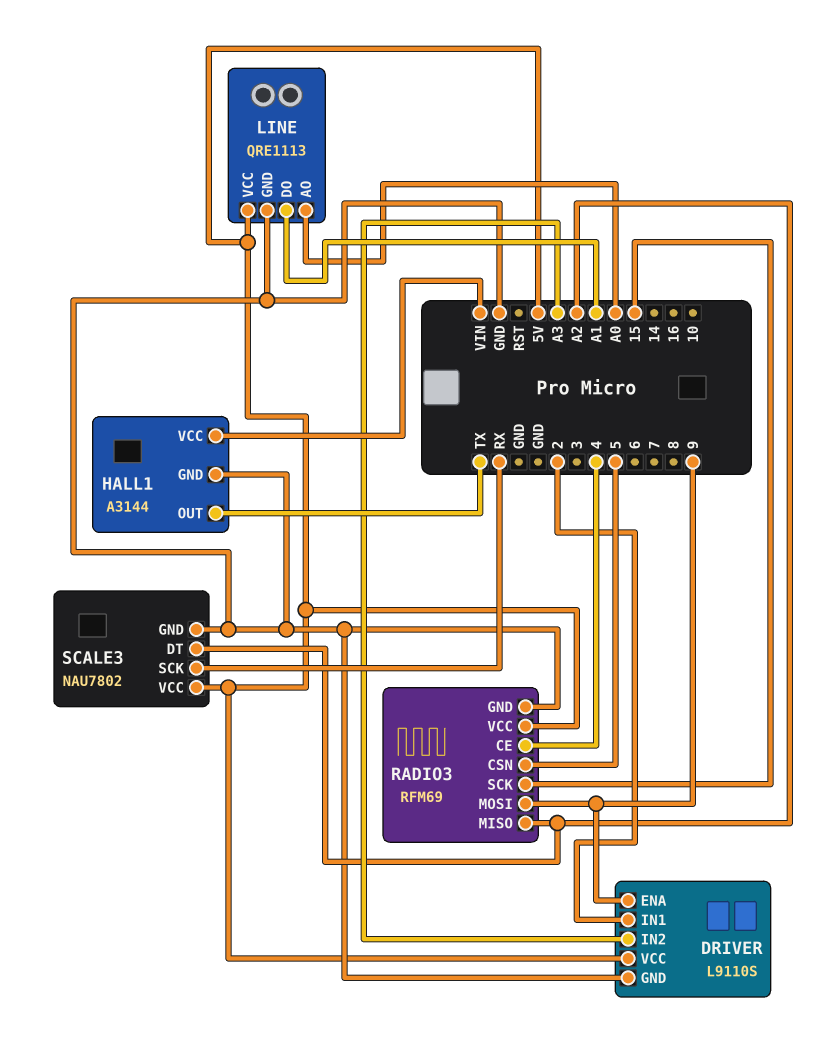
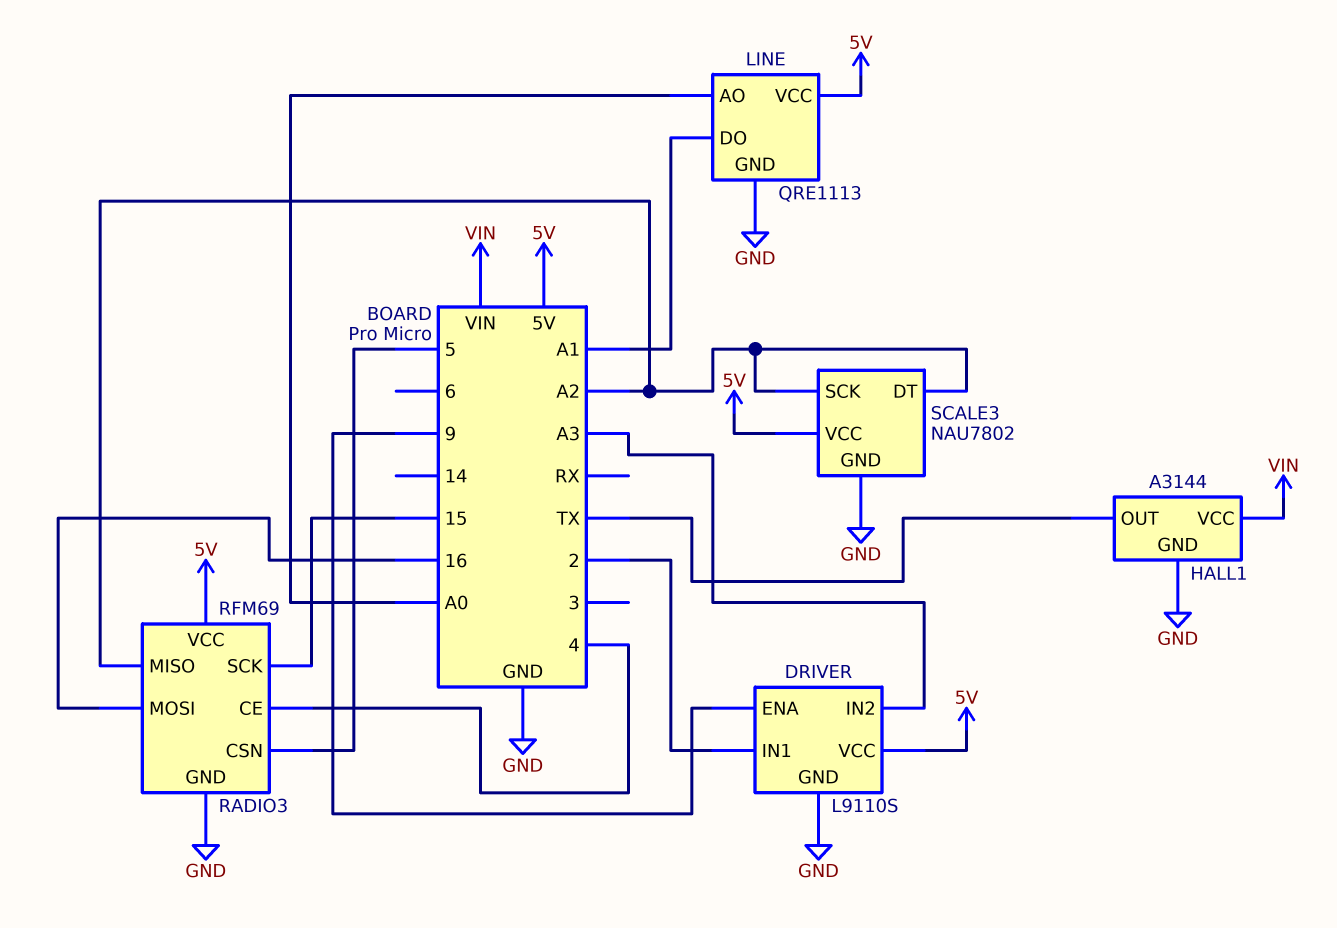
RADIO3 pin MOSI: 9 -> 16
SCALE3 pin SCK: RX -> A2

